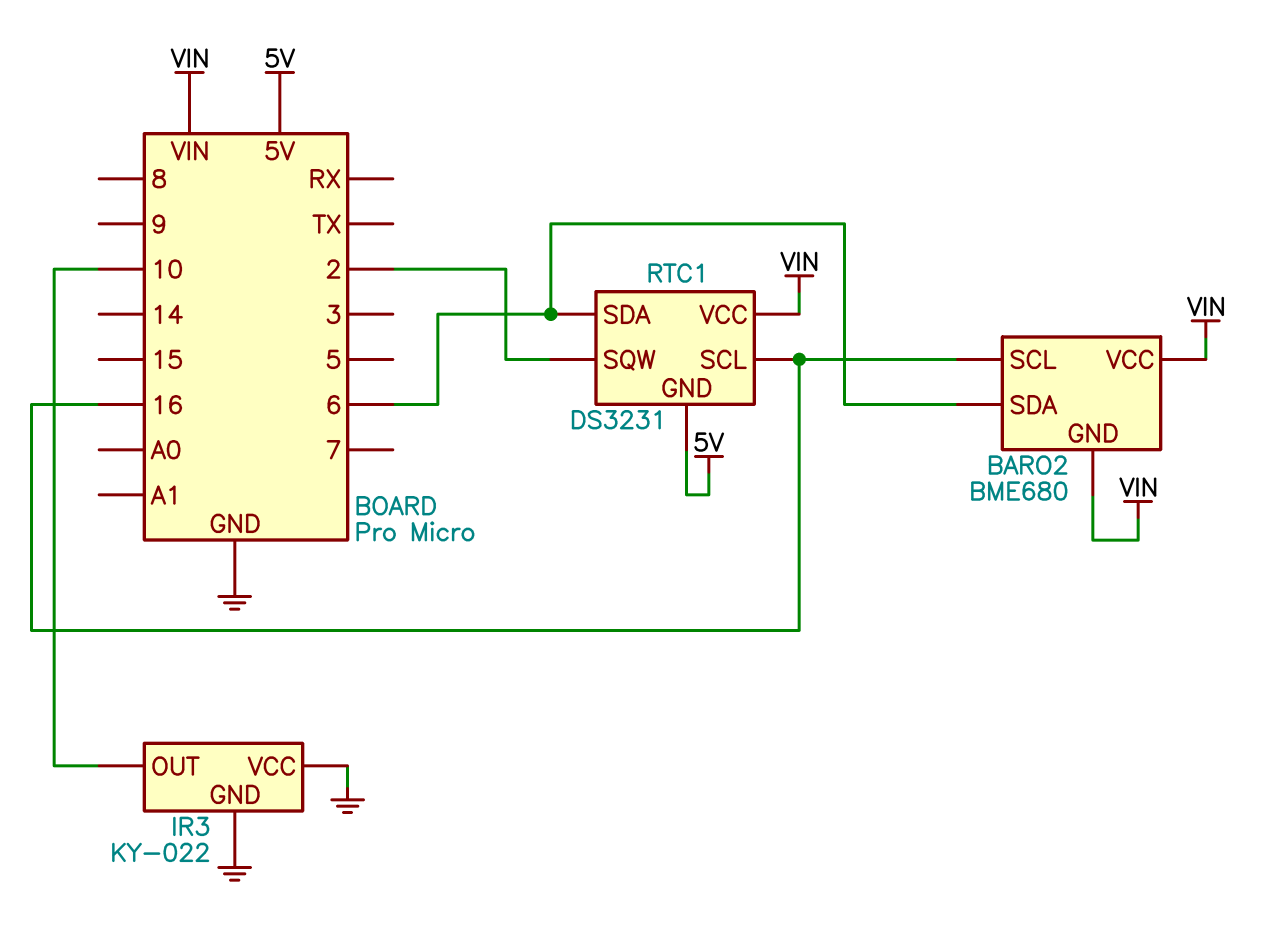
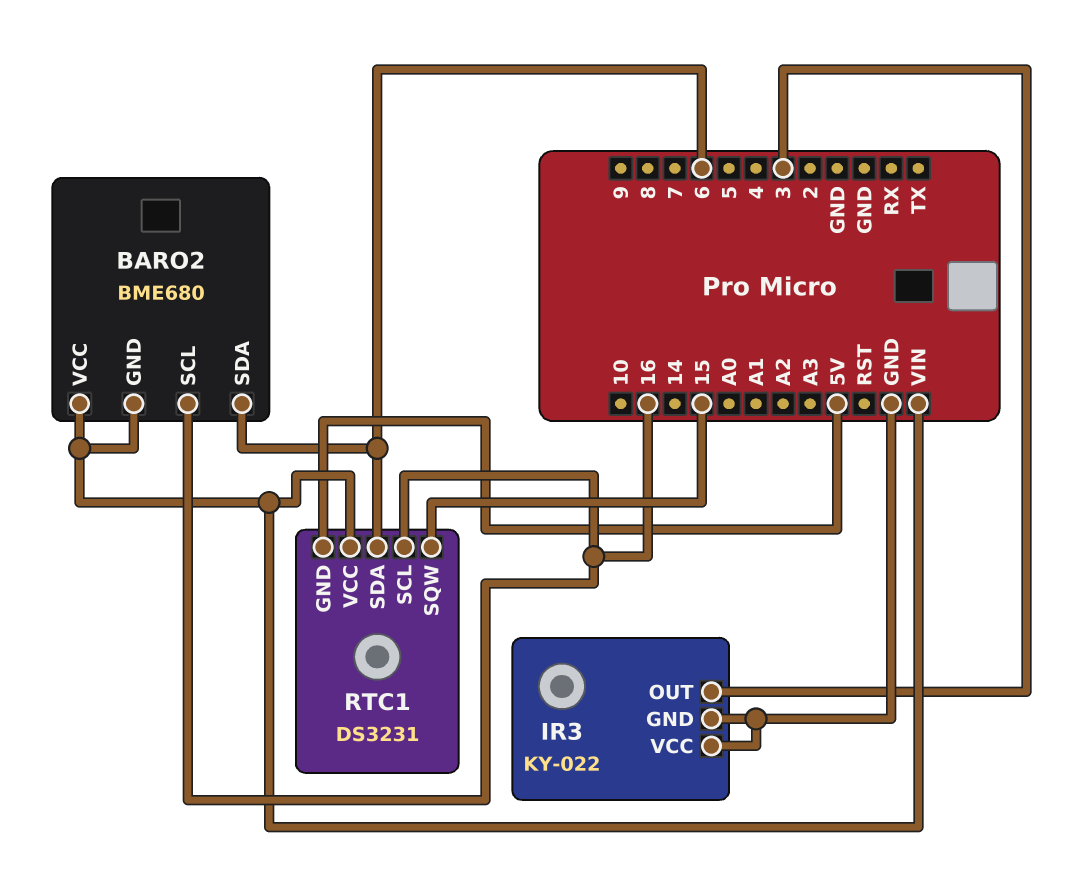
IR3 pin OUT: 10 -> 3
RTC1 pin SQW: 2 -> 15

